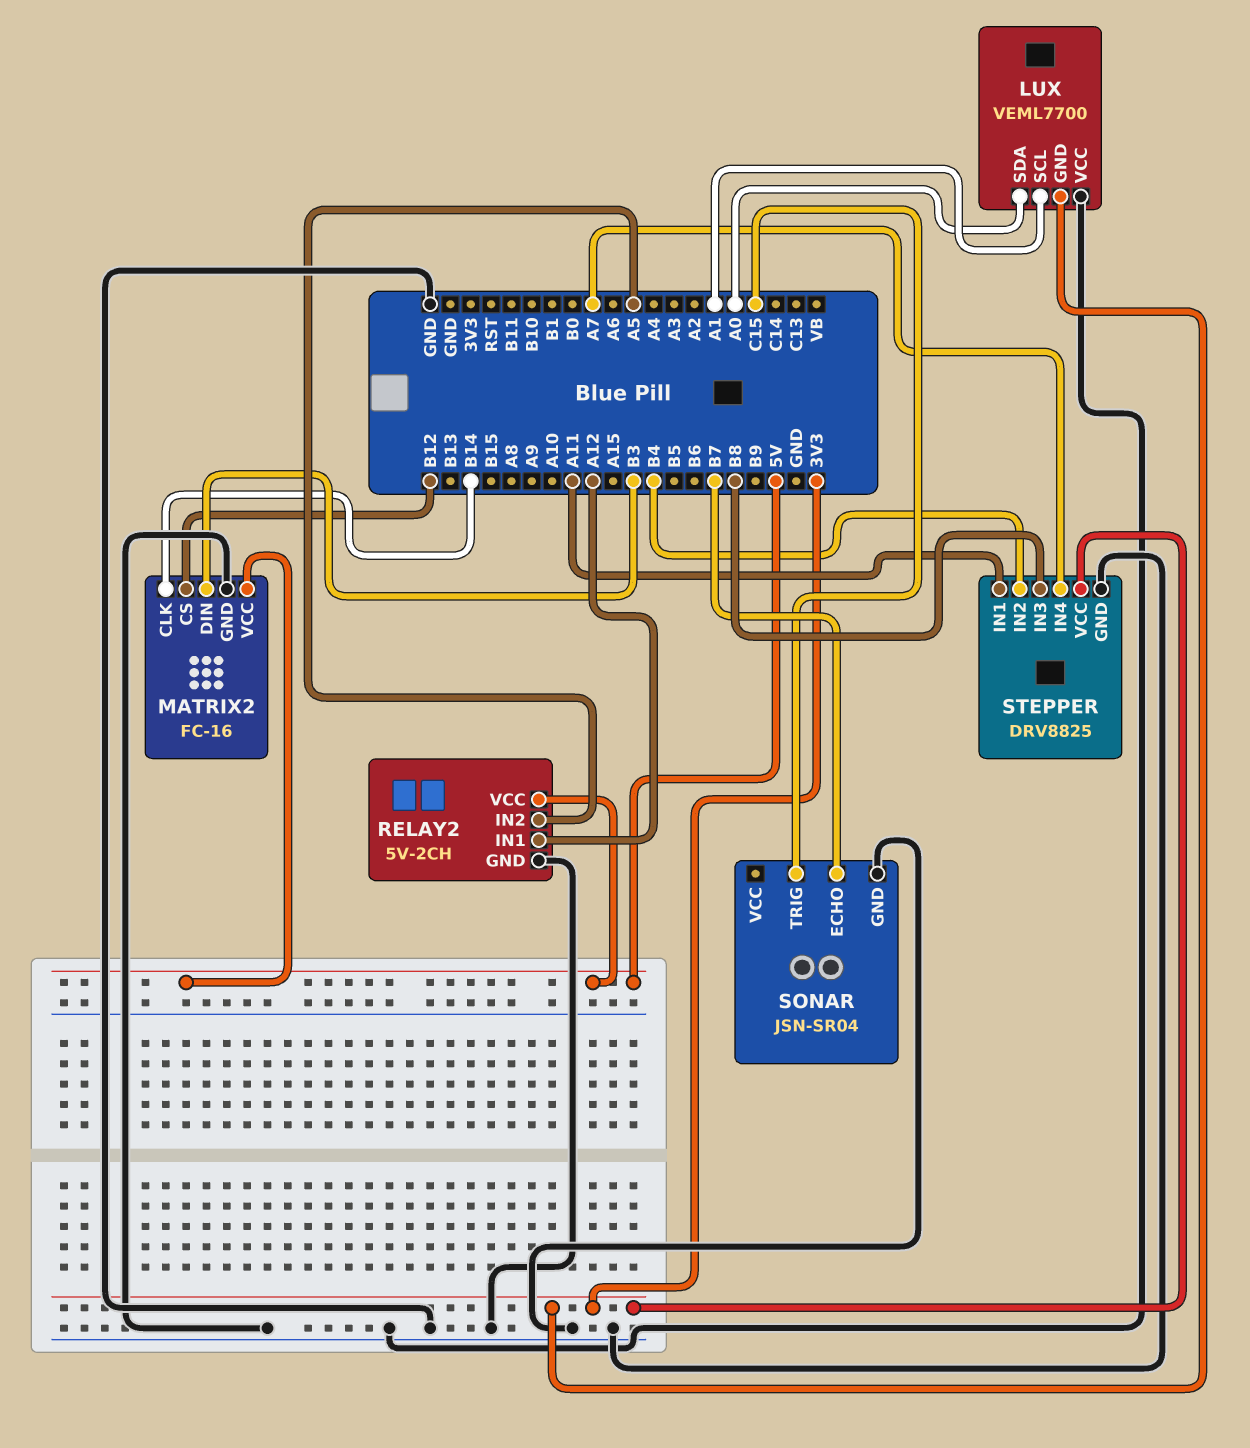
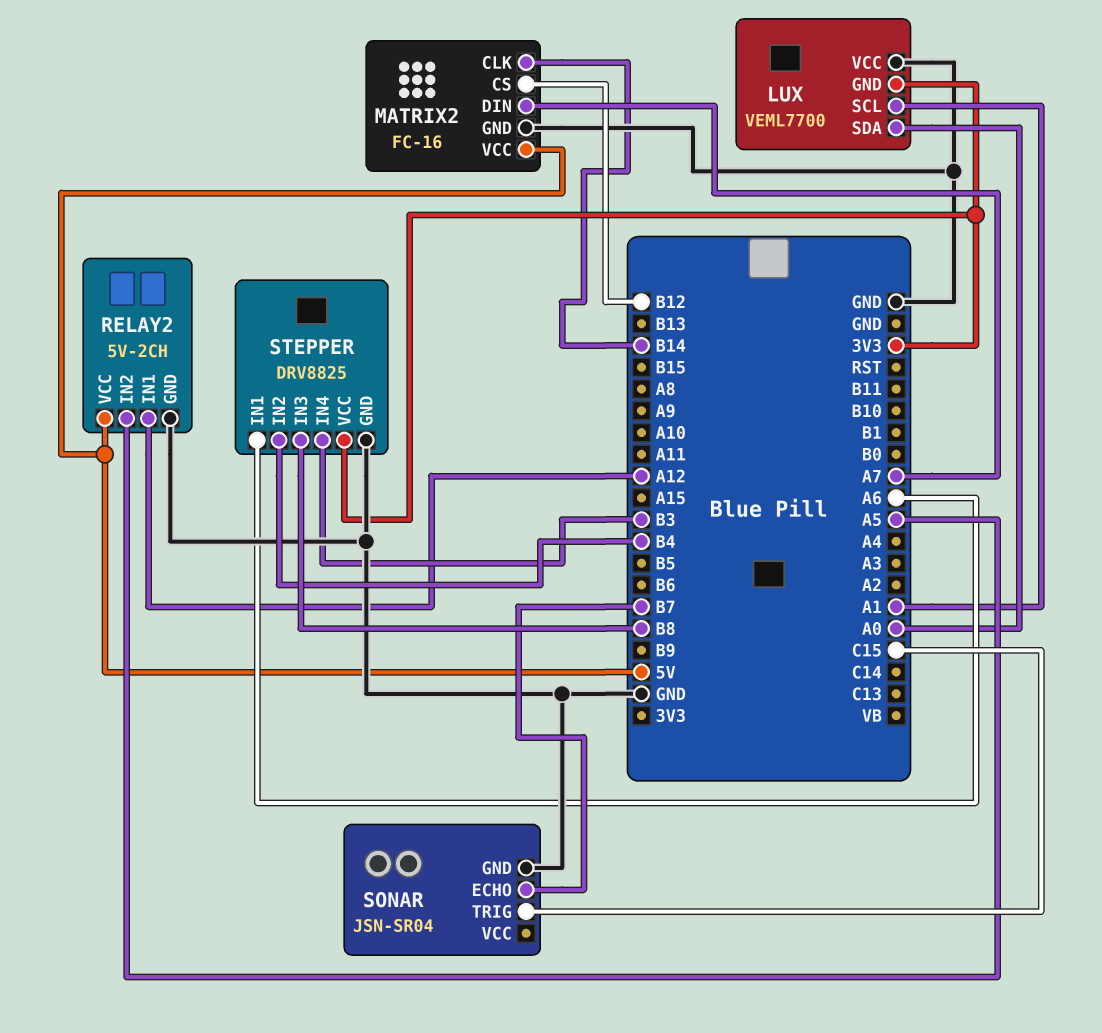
MATRIX2 pin DIN: B3 -> A7
STEPPER pin IN1: A11 -> A6
STEPPER pin IN4: A7 -> B3

